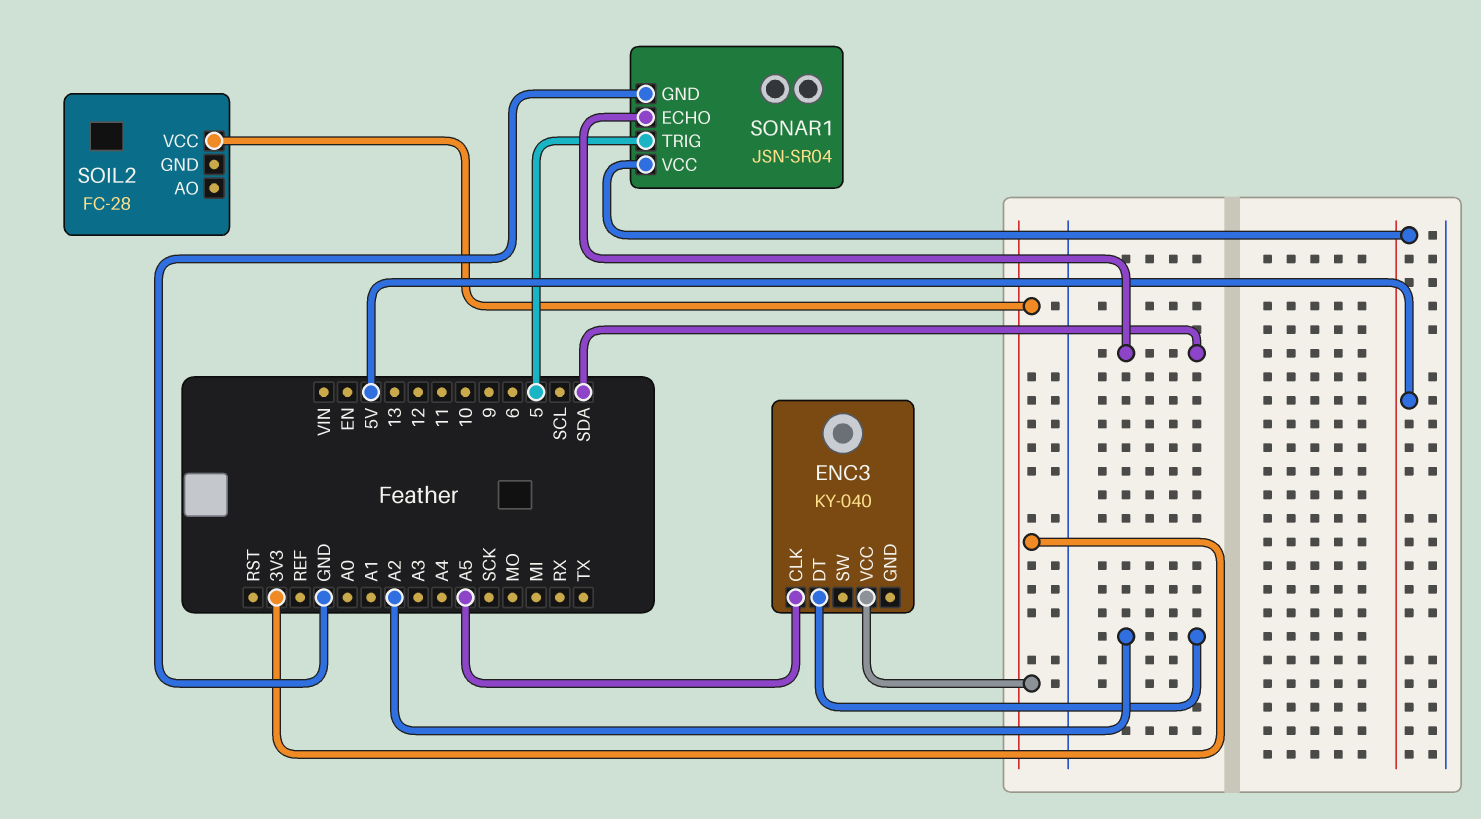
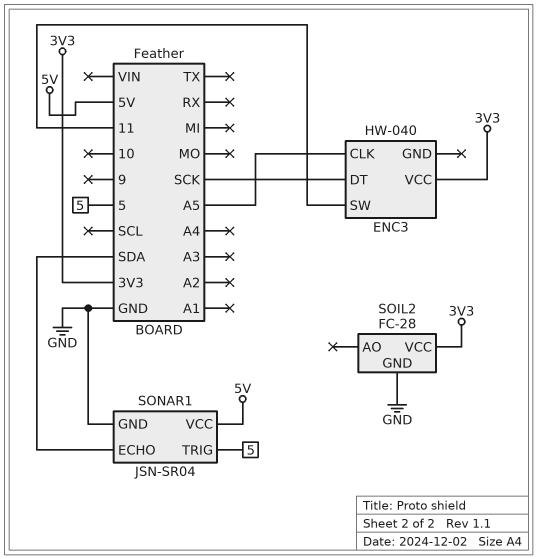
ENC3: KY-040 -> HW-040
ENC3 pin DT: A2 -> SCK
ENC3 pin SW: none -> 11
SOIL2 pin GND: none -> GND

